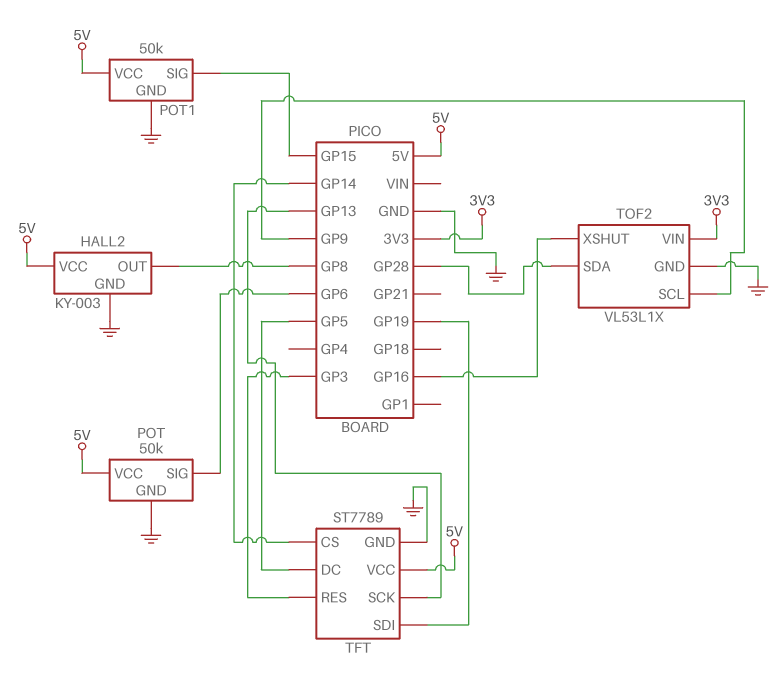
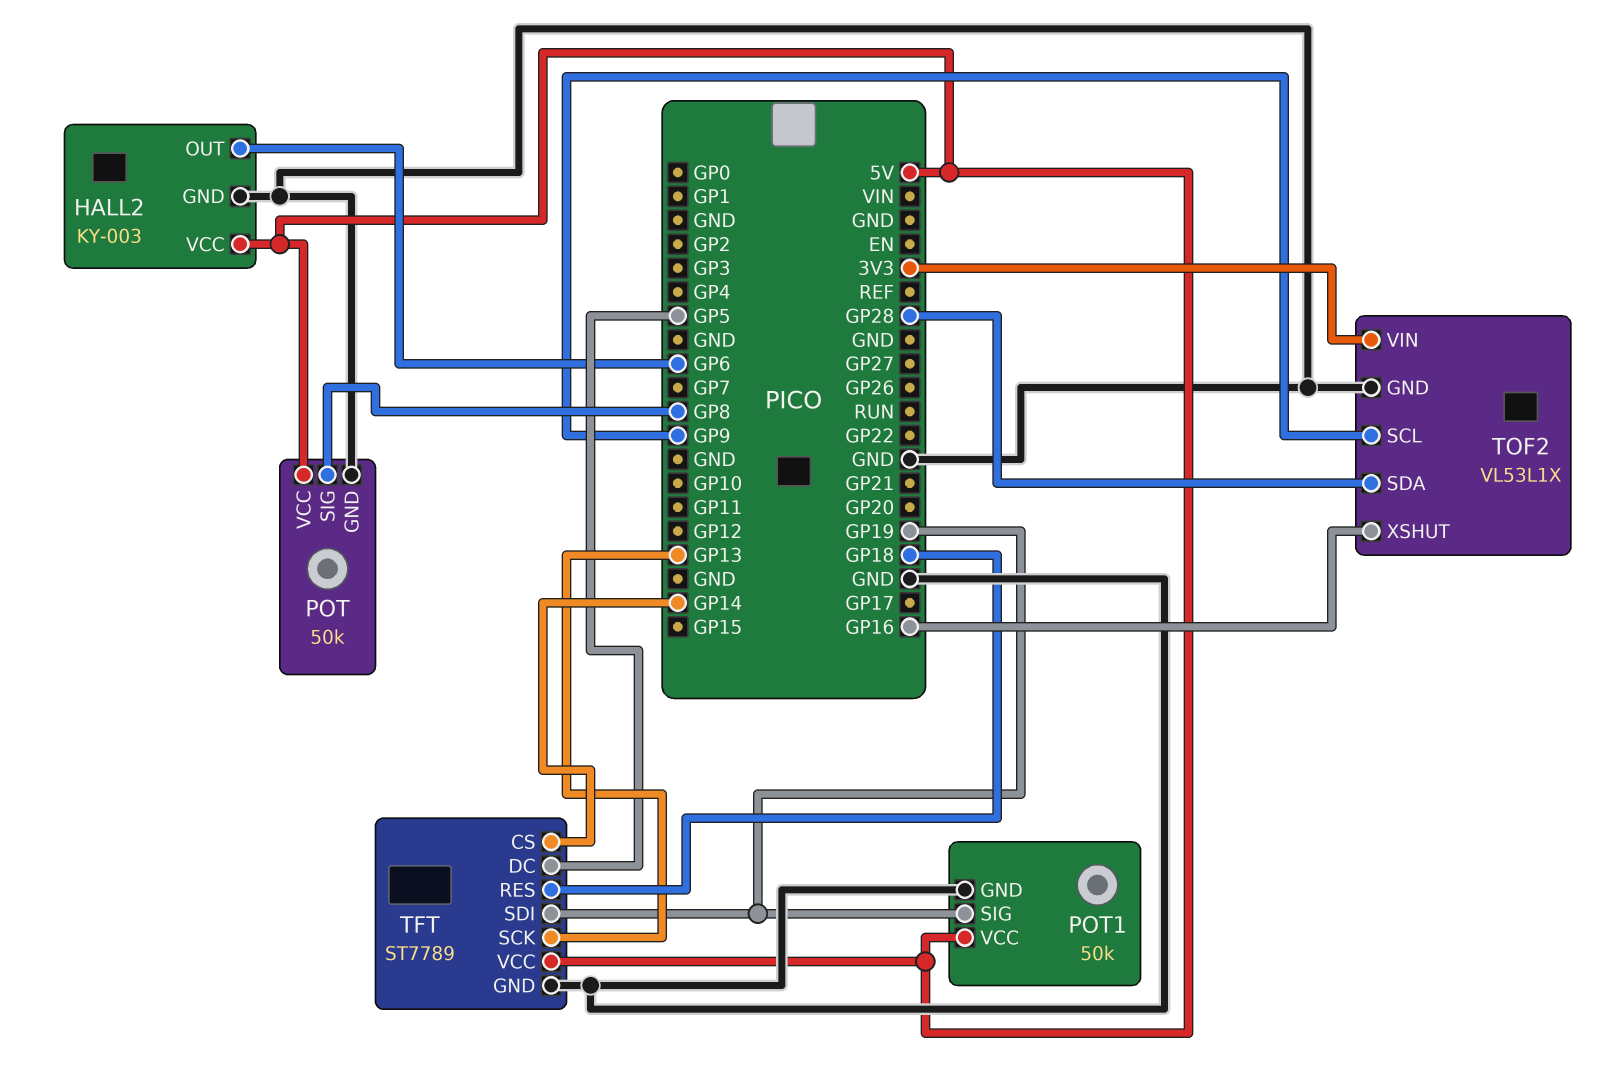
HALL2 pin OUT: GP8 -> GP6
POT pin SIG: GP6 -> GP8
POT1 pin SIG: GP15 -> GP19
TFT pin RES: GP3 -> GP18

